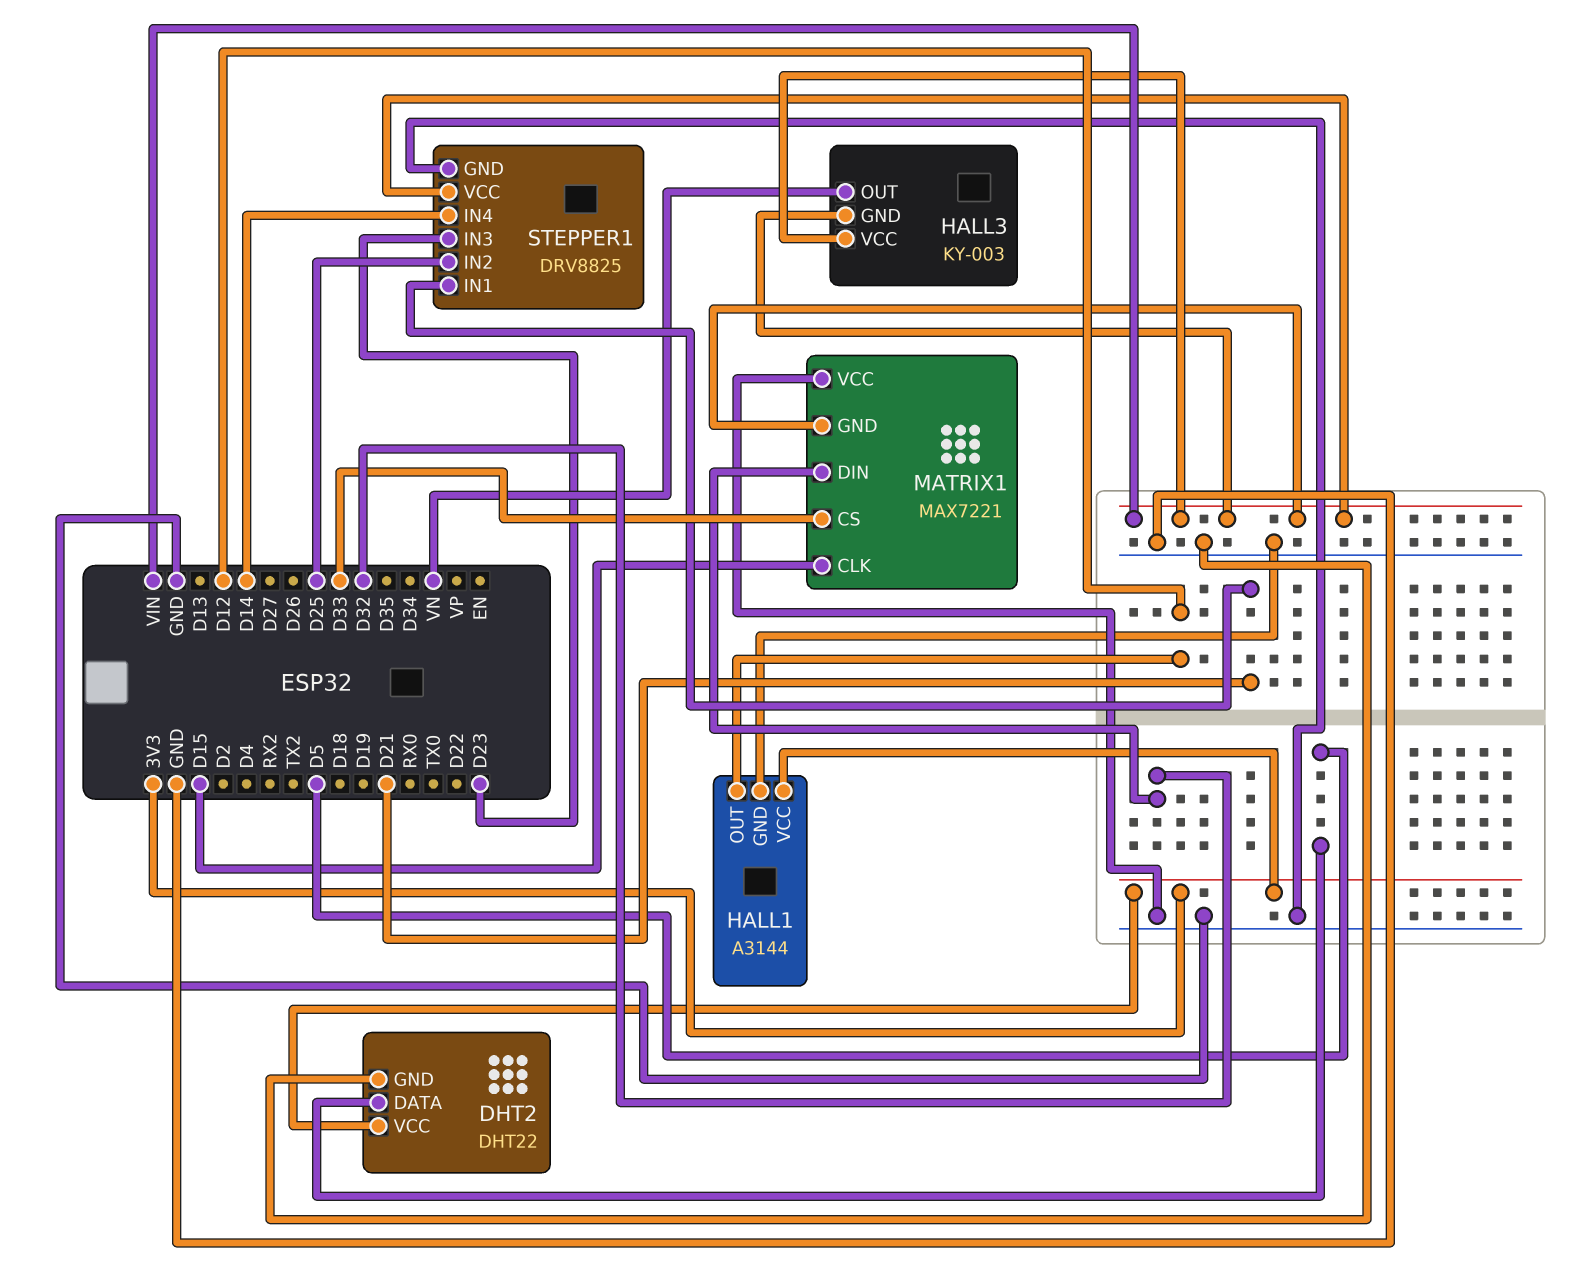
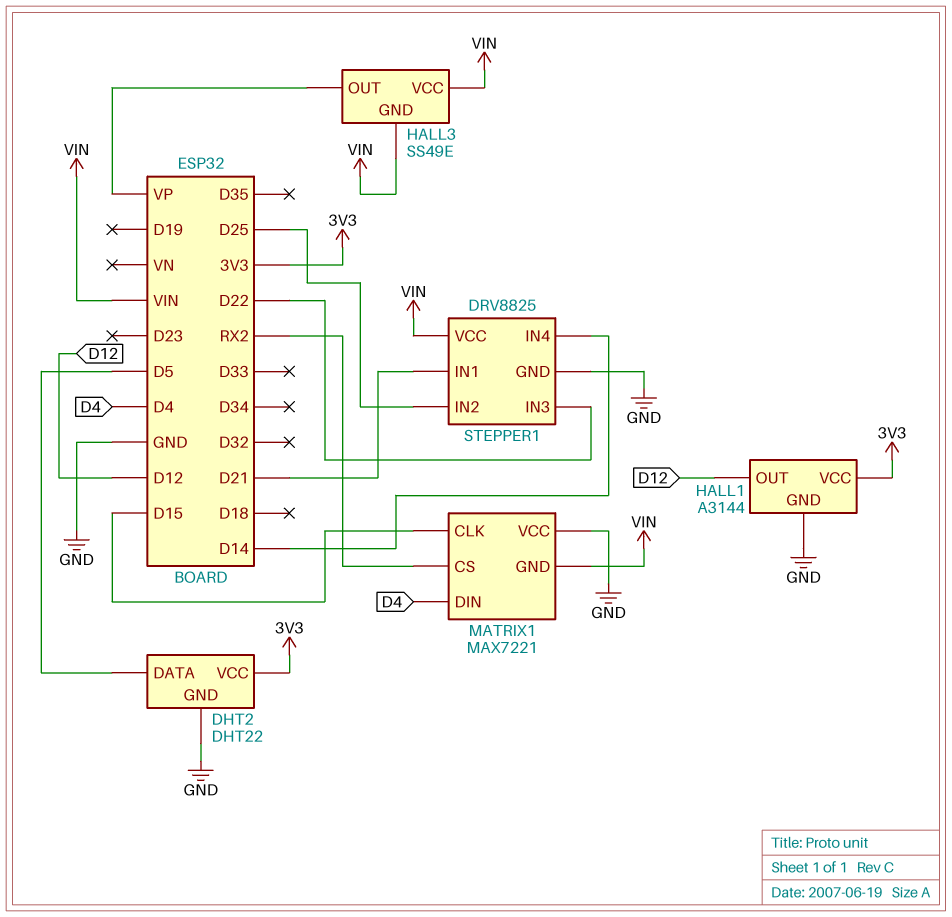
HALL3: KY-003 -> SS49E
HALL3 pin OUT: VN -> VP
MATRIX1 pin CS: D33 -> RX2
MATRIX1 pin DIN: D32 -> D4
STEPPER1 pin IN3: D23 -> D22

